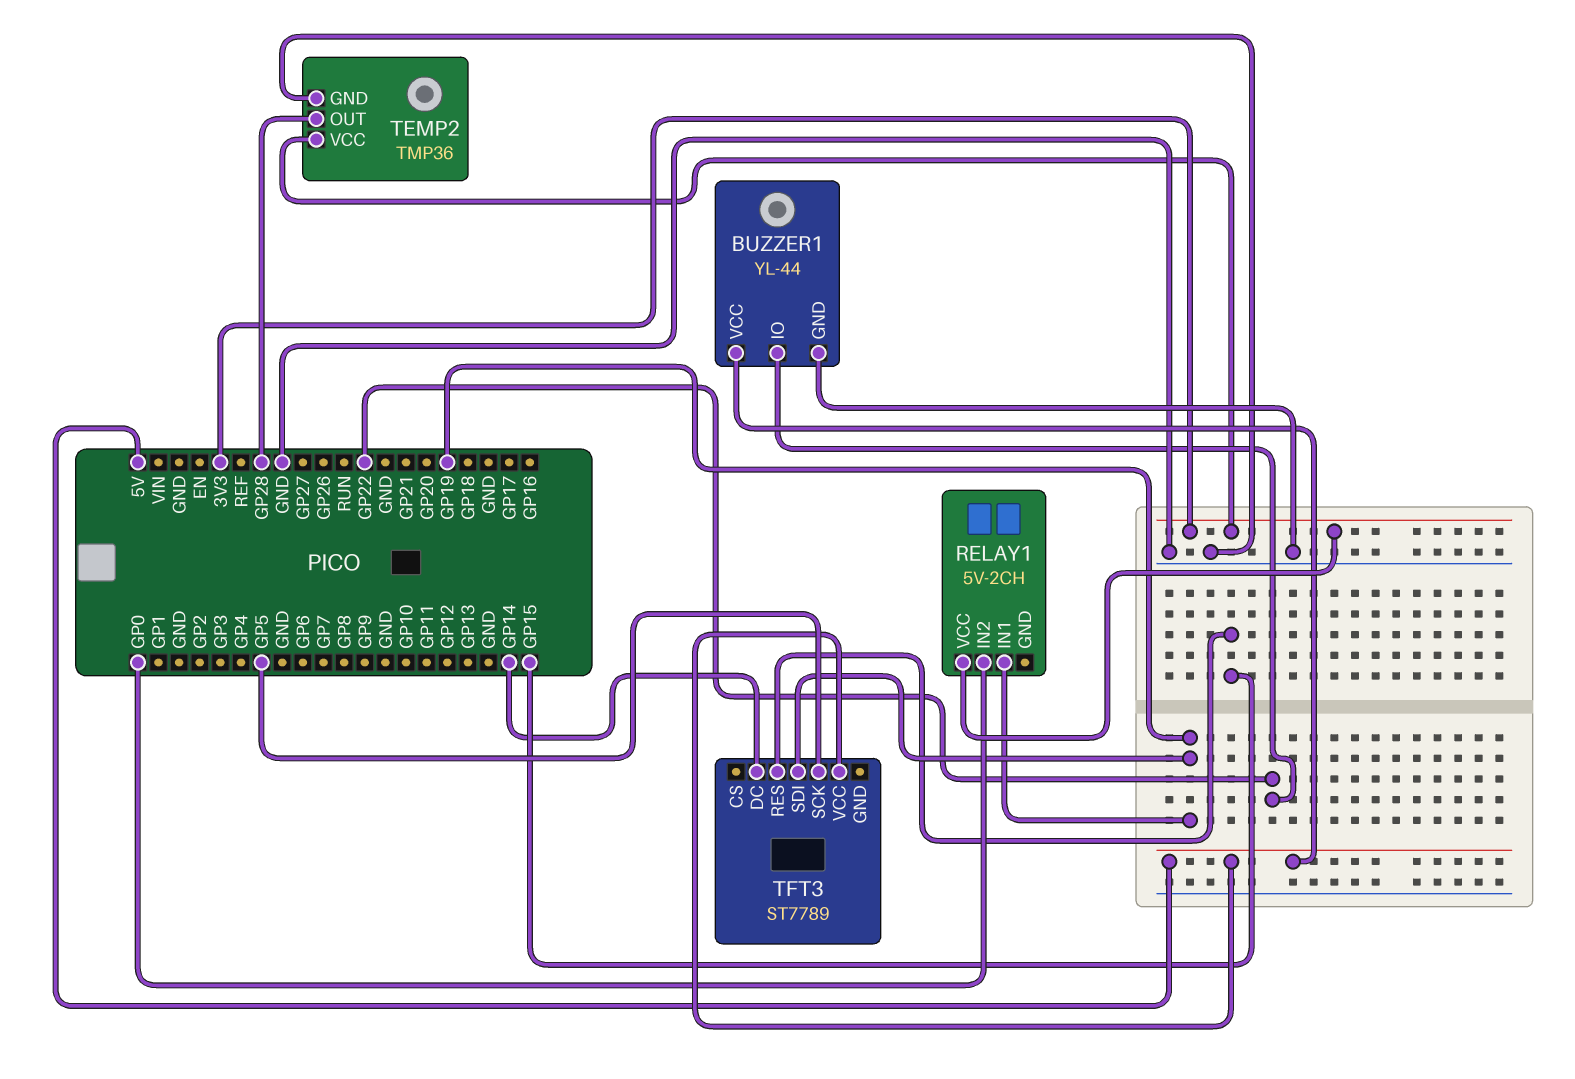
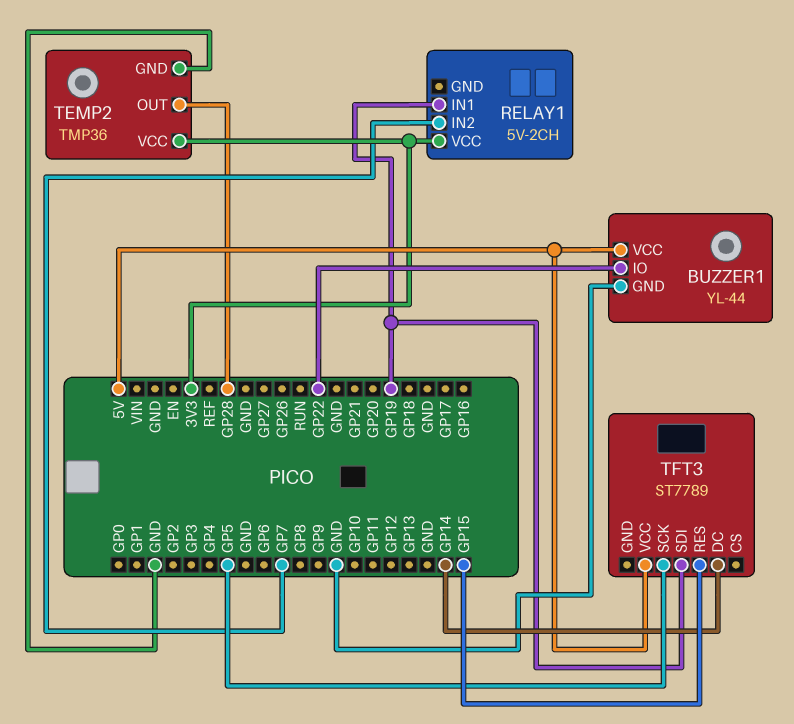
RELAY1 pin IN2: GP0 -> GP7

